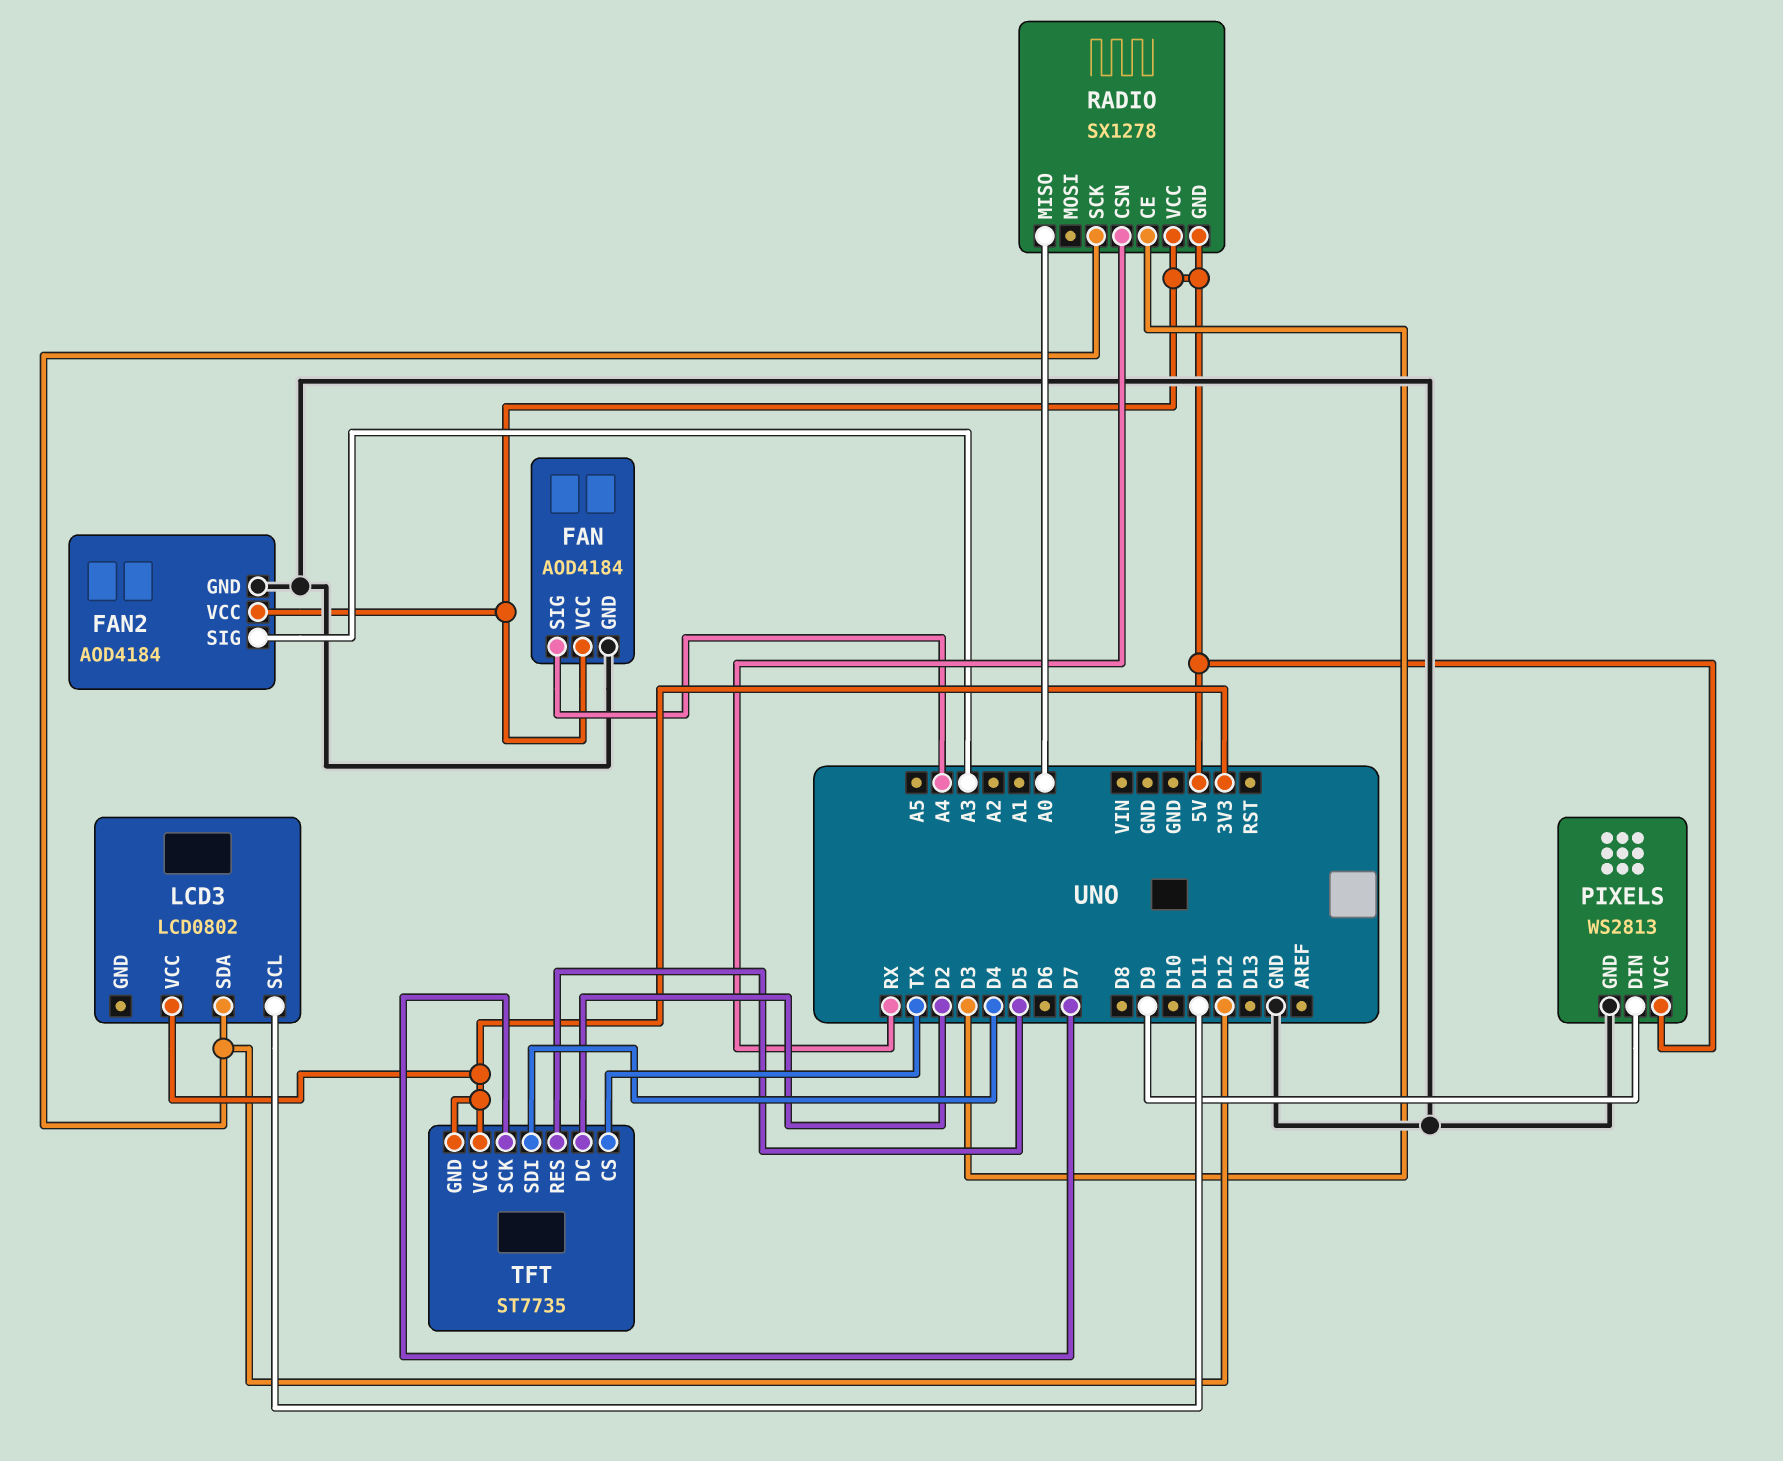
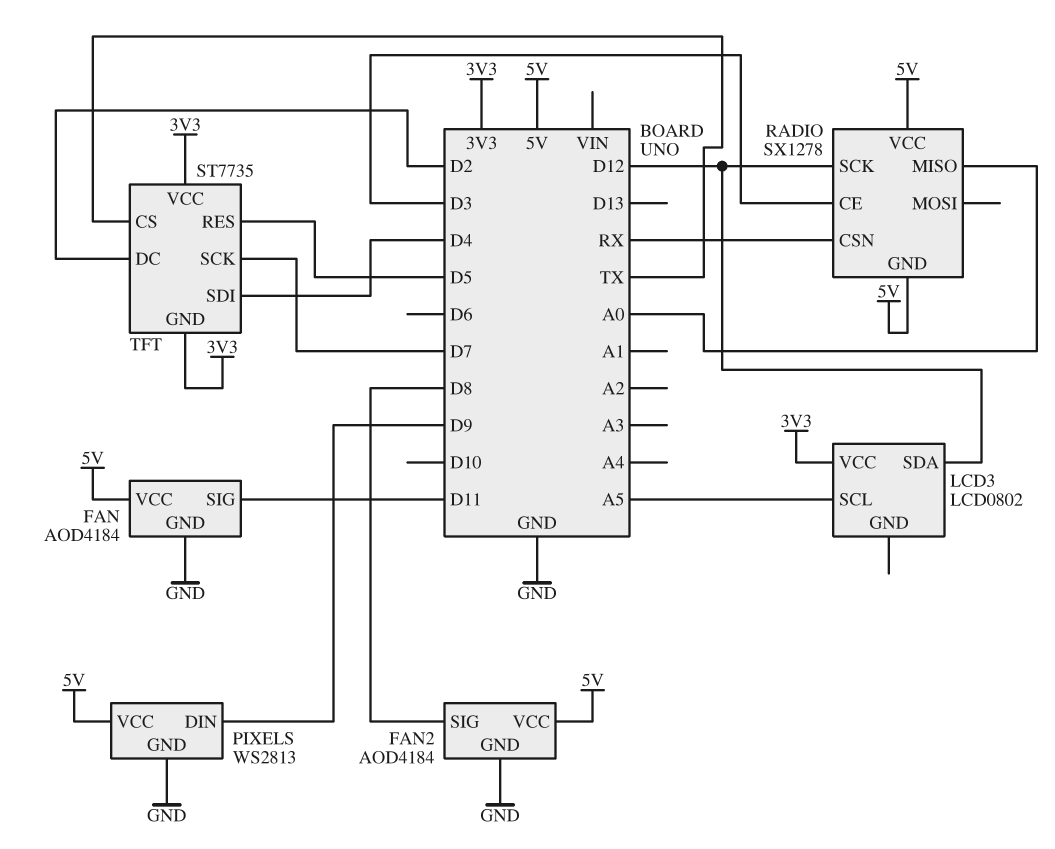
FAN pin SIG: A4 -> D11
FAN2 pin SIG: A3 -> D8
LCD3 pin SCL: D11 -> A5

